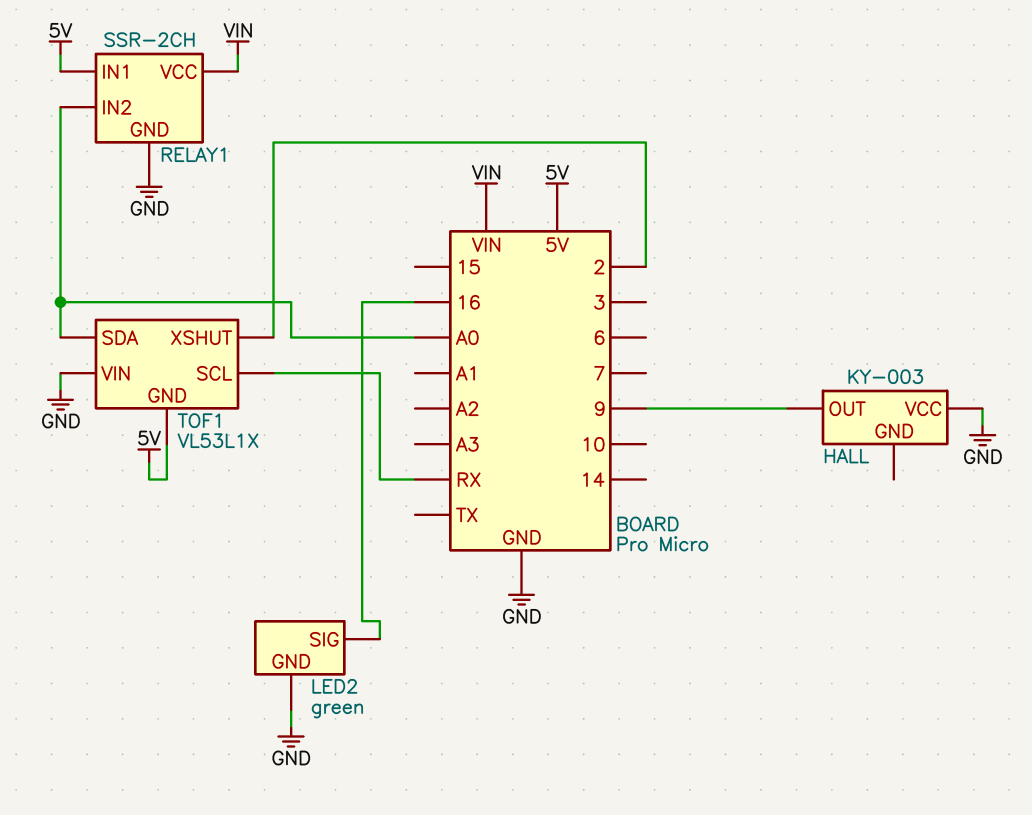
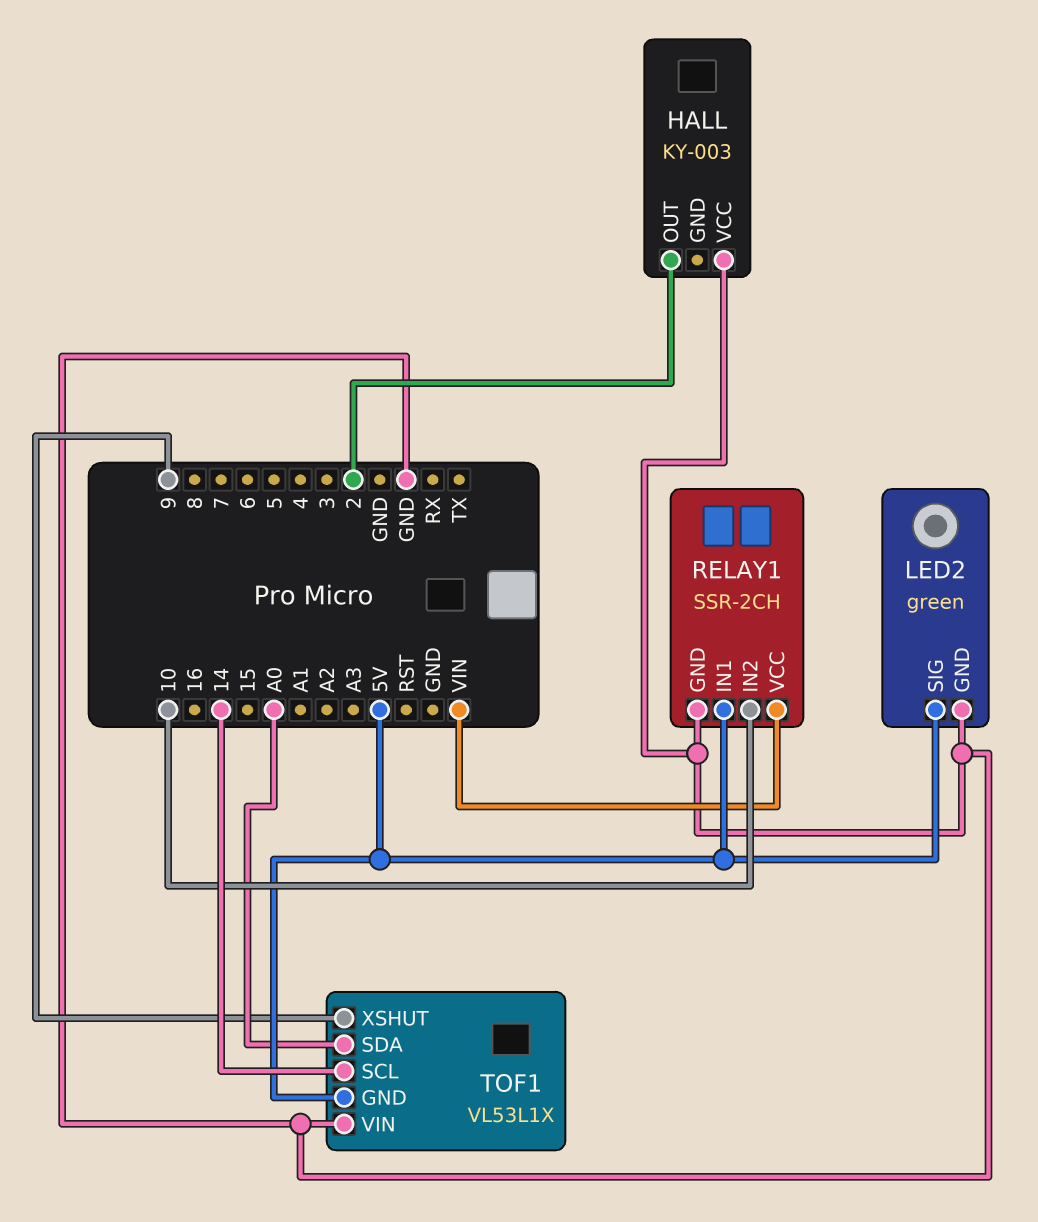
HALL pin OUT: 9 -> 2
LED2 pin SIG: 16 -> 5V
RELAY1 pin IN2: A0 -> 10
TOF1 pin SCL: RX -> 14
TOF1 pin XSHUT: 2 -> 9

